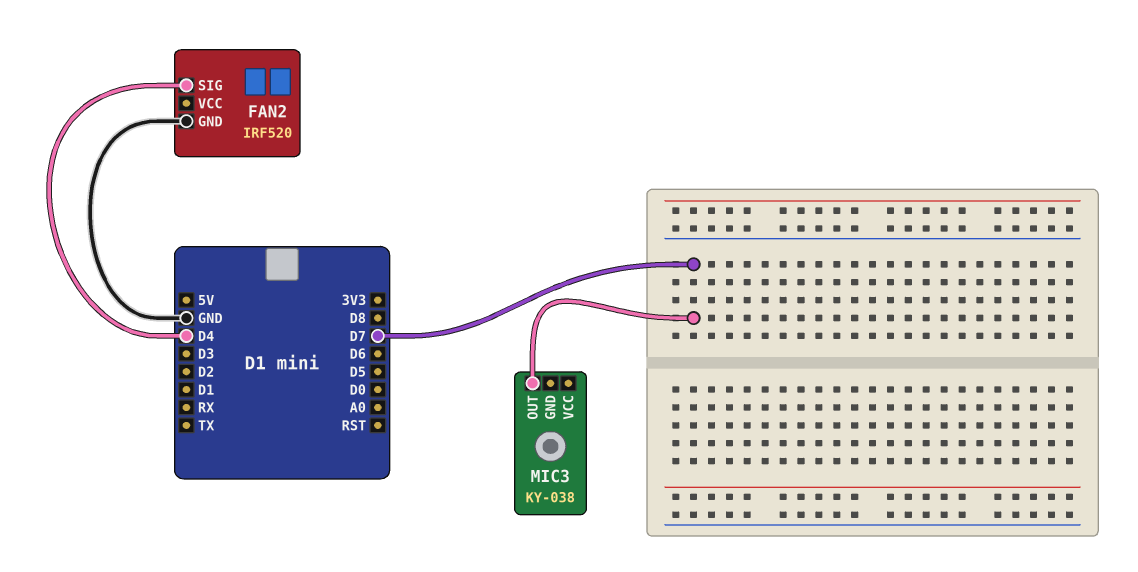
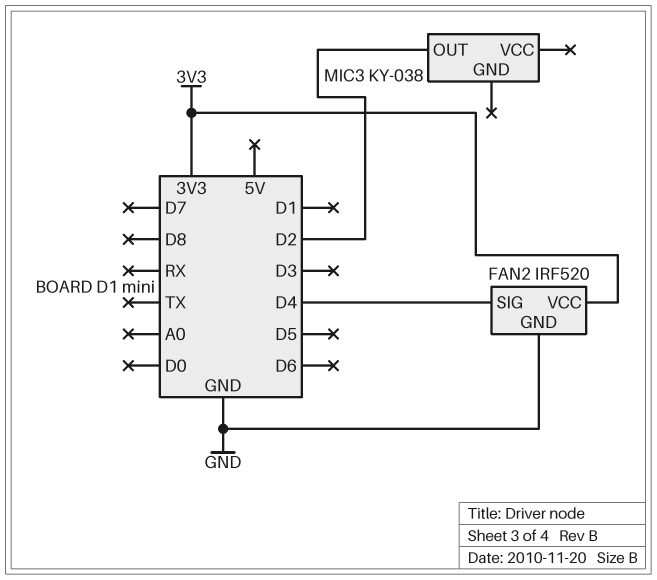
FAN2 pin VCC: none -> 3V3
MIC3 pin OUT: D7 -> D2

